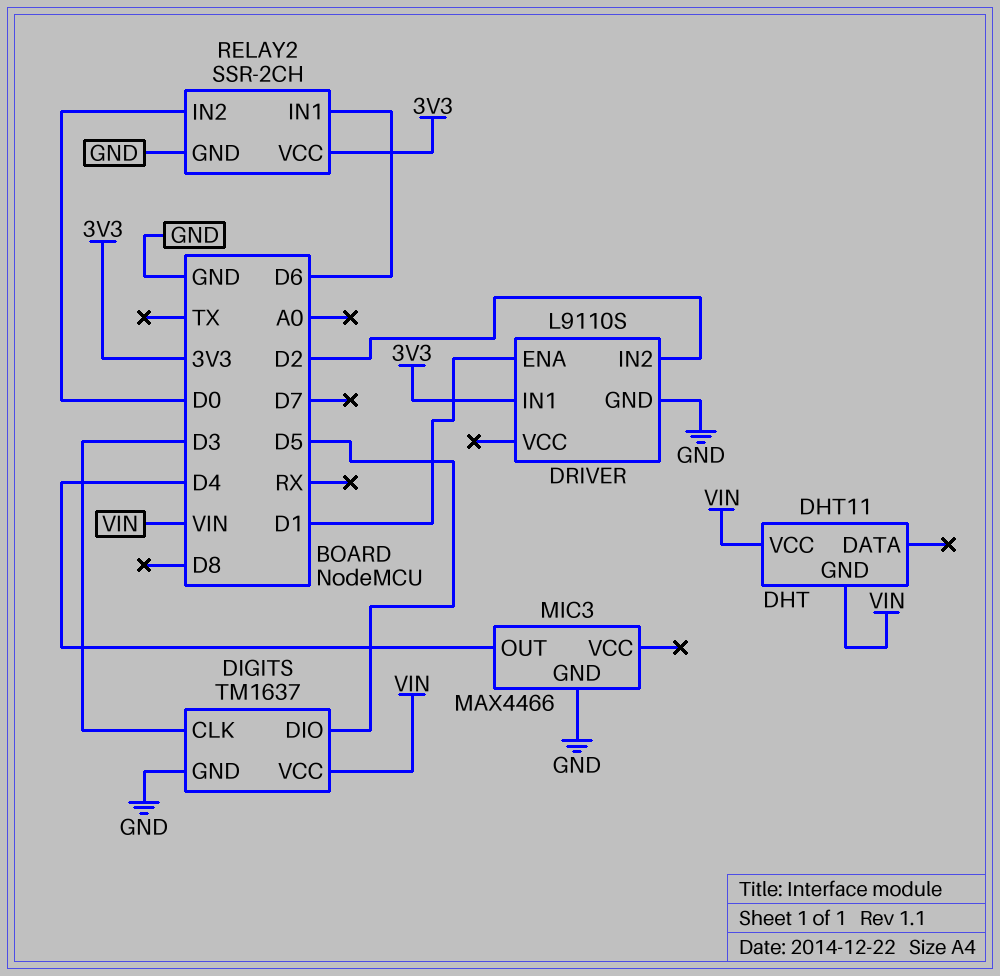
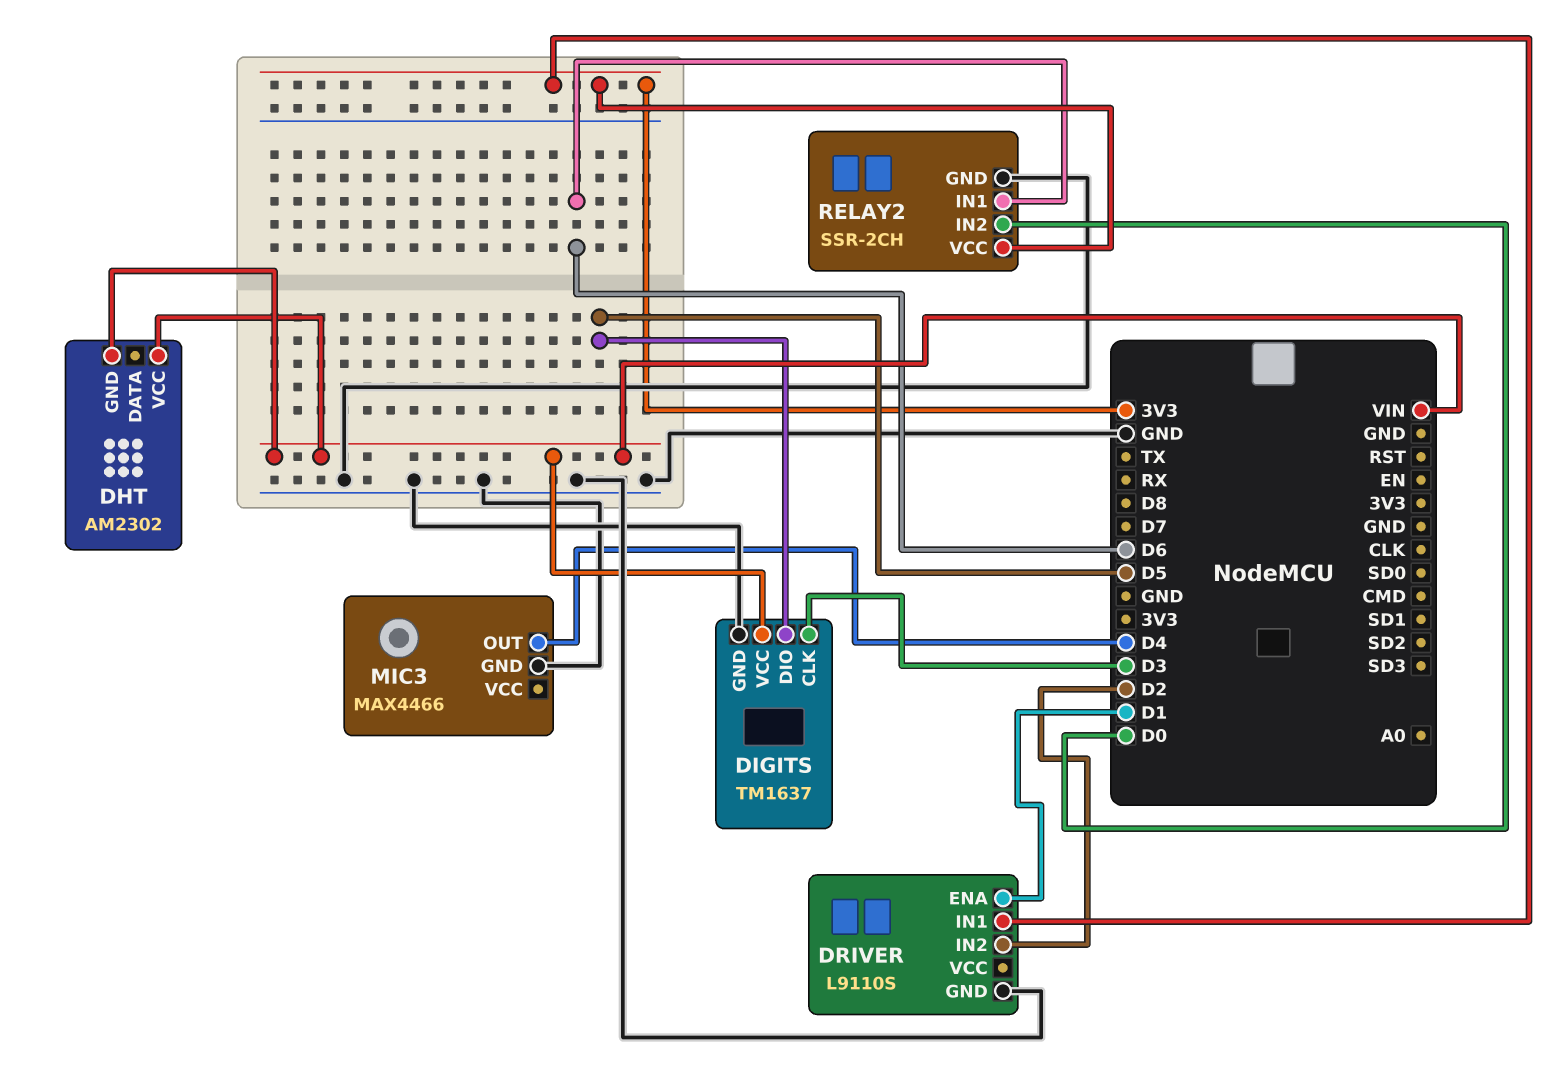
DHT: DHT11 -> AM2302

